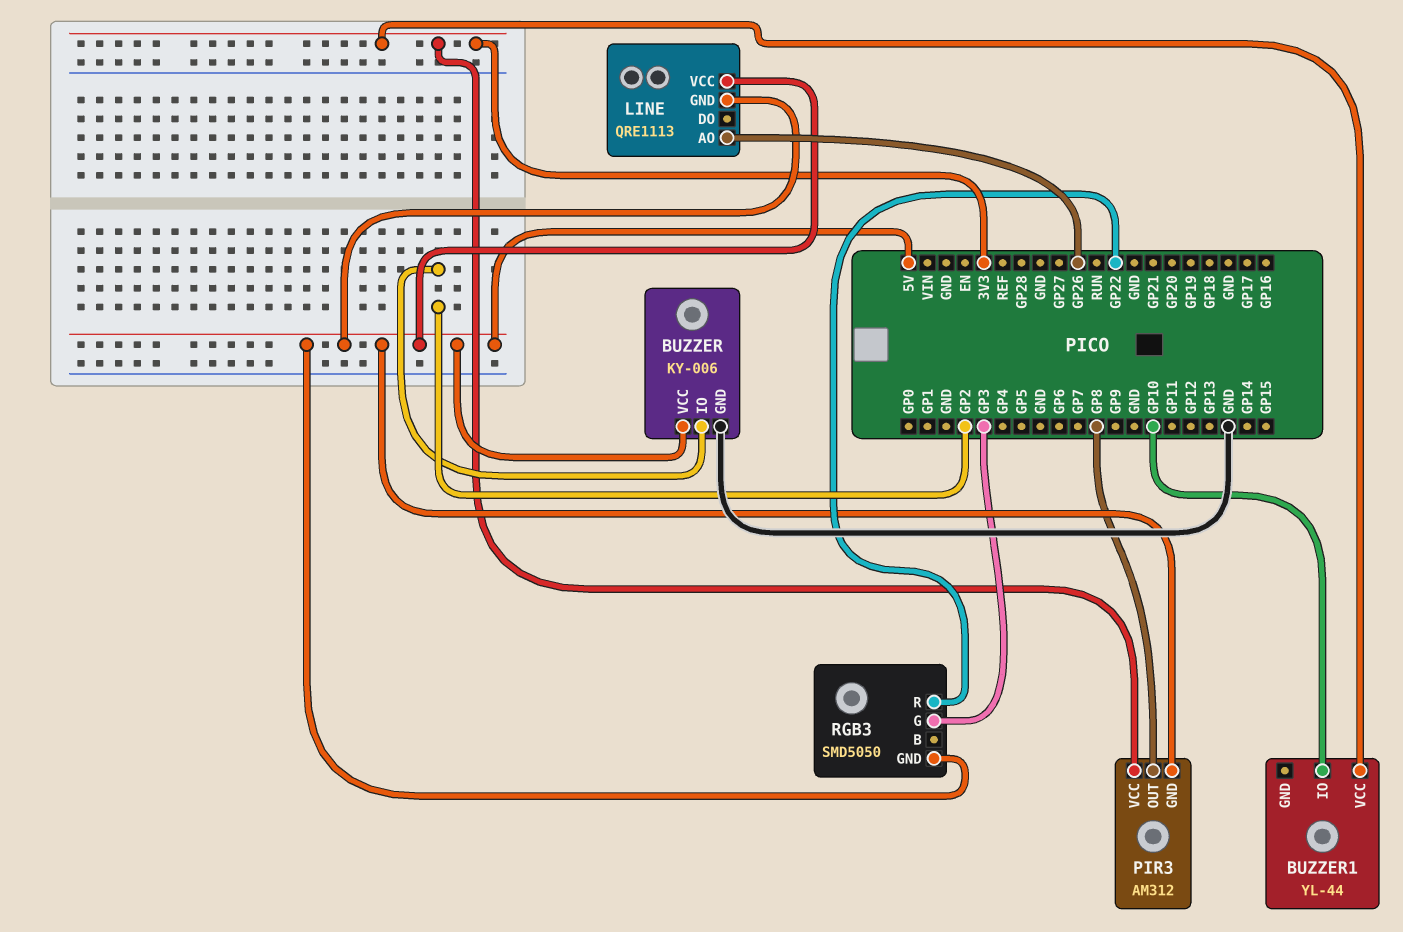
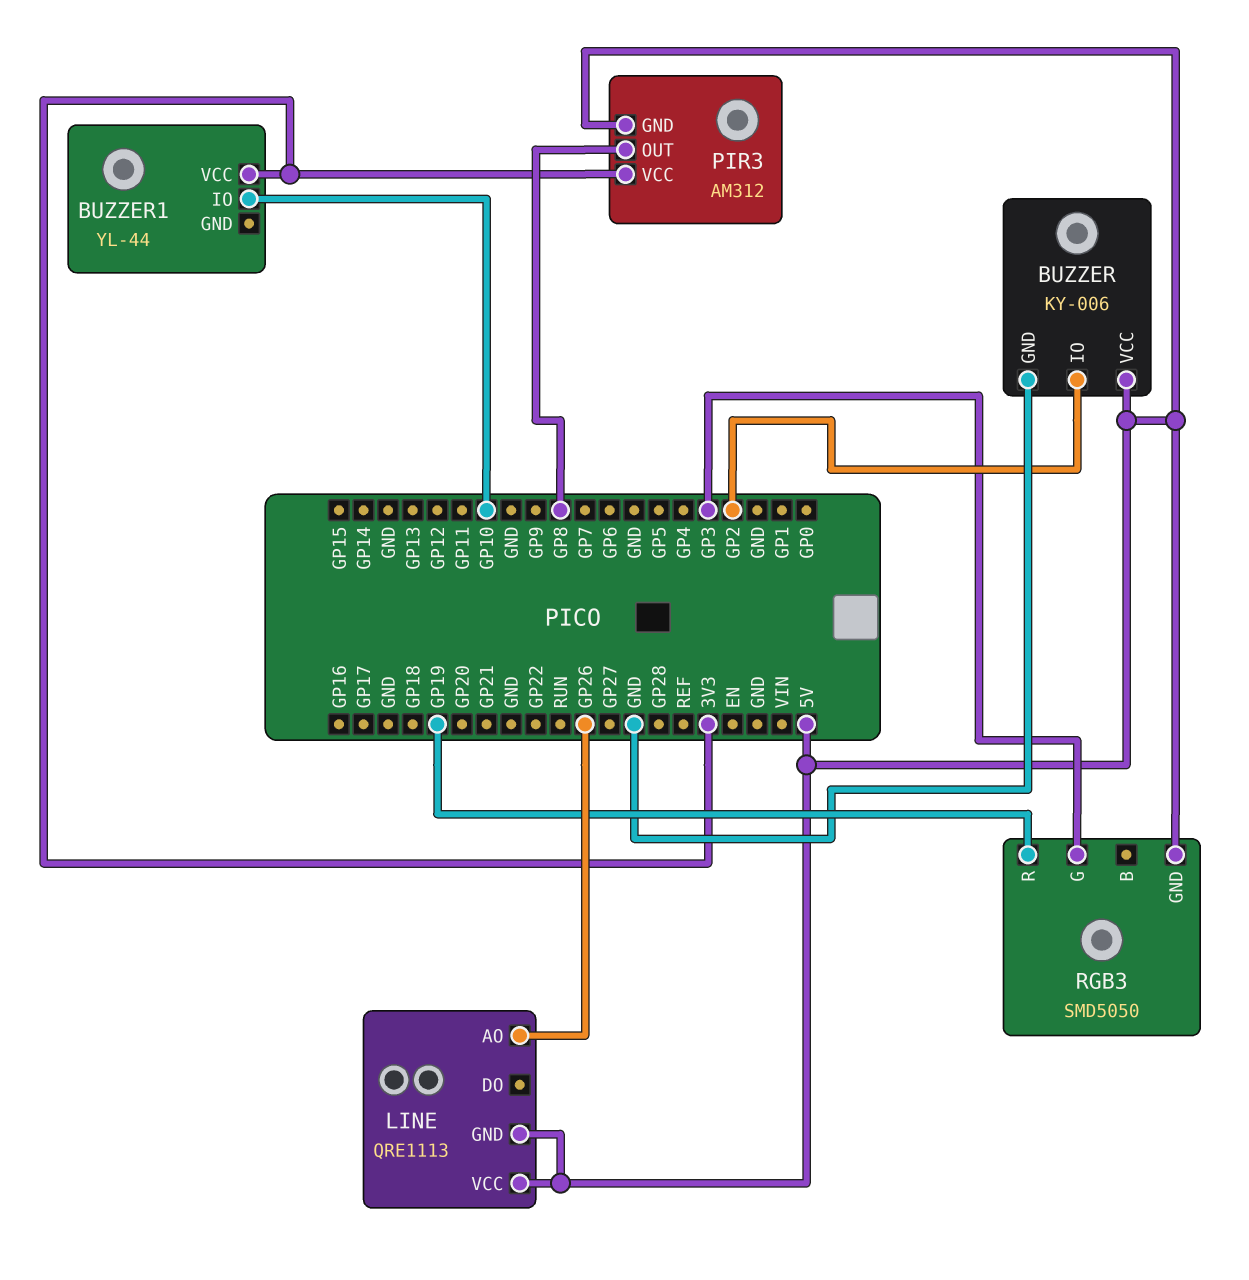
RGB3 pin R: GP22 -> GP19

